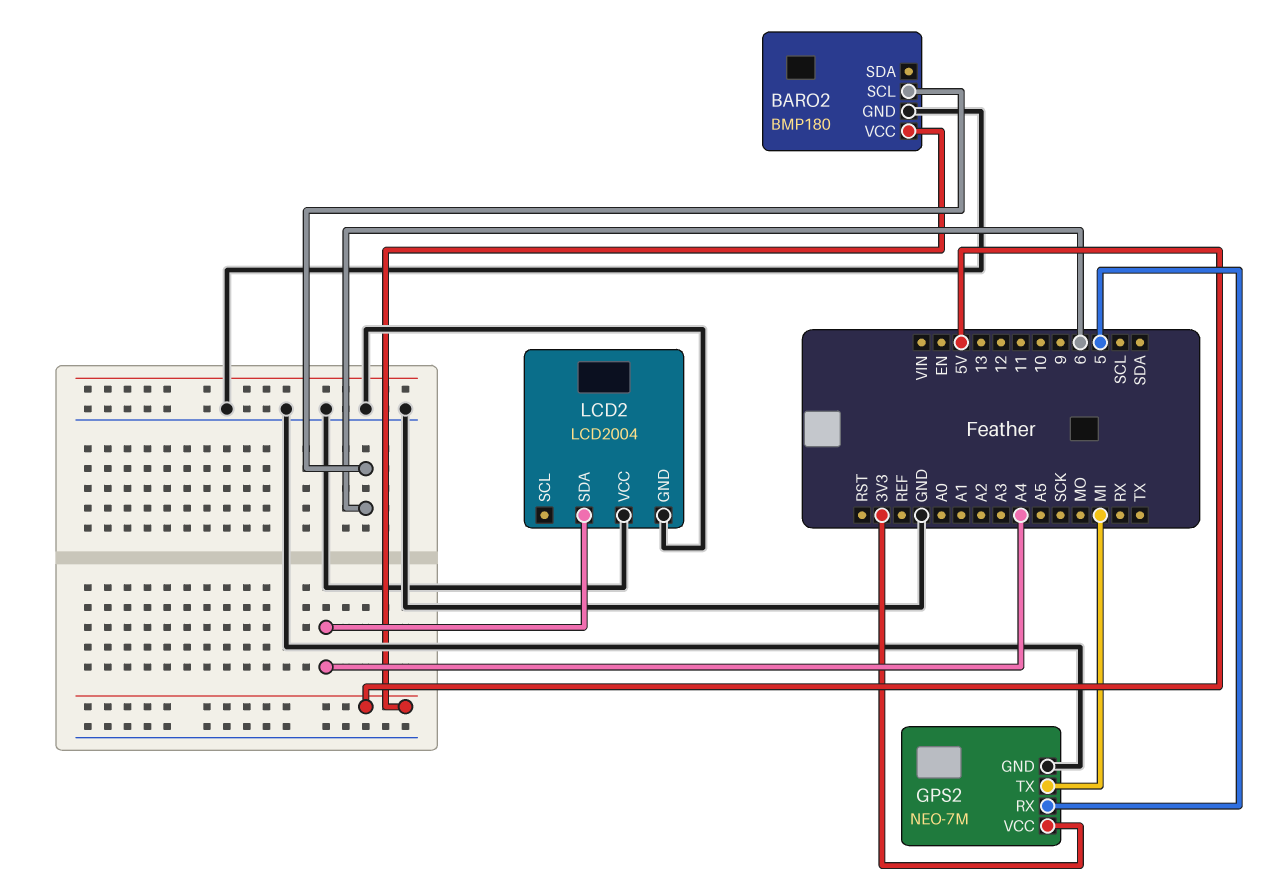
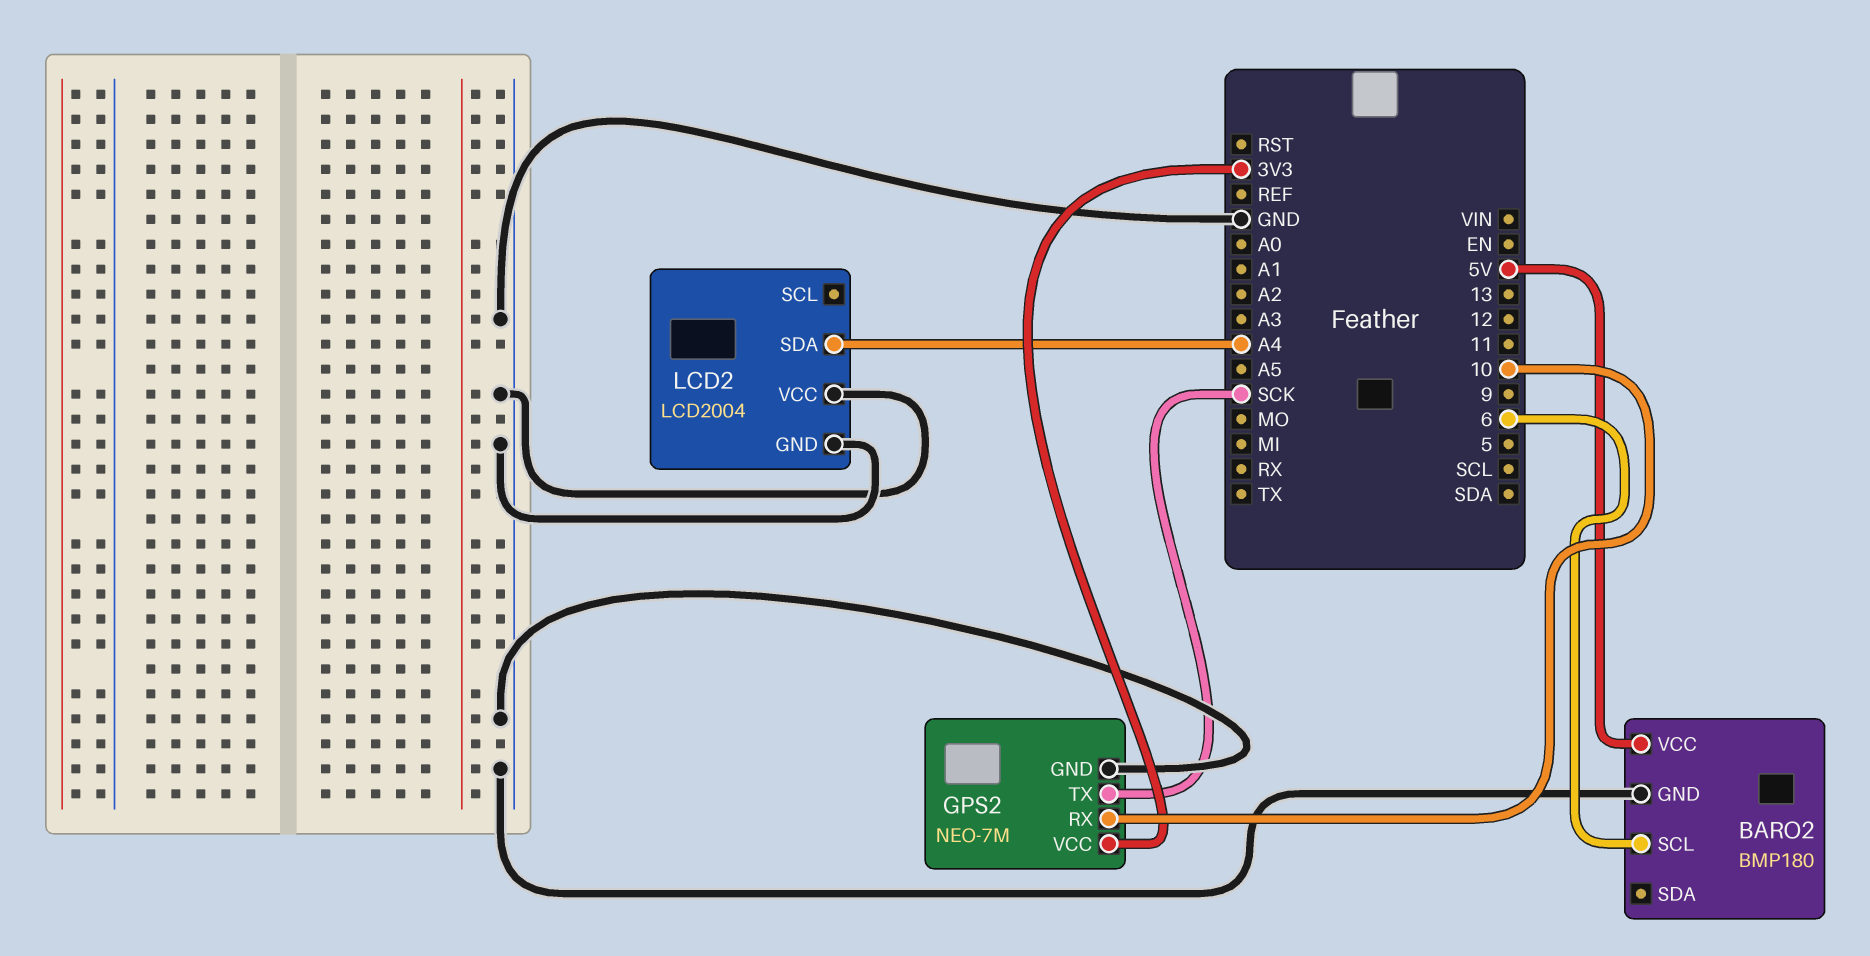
GPS2 pin RX: 5 -> 10
GPS2 pin TX: MI -> SCK

